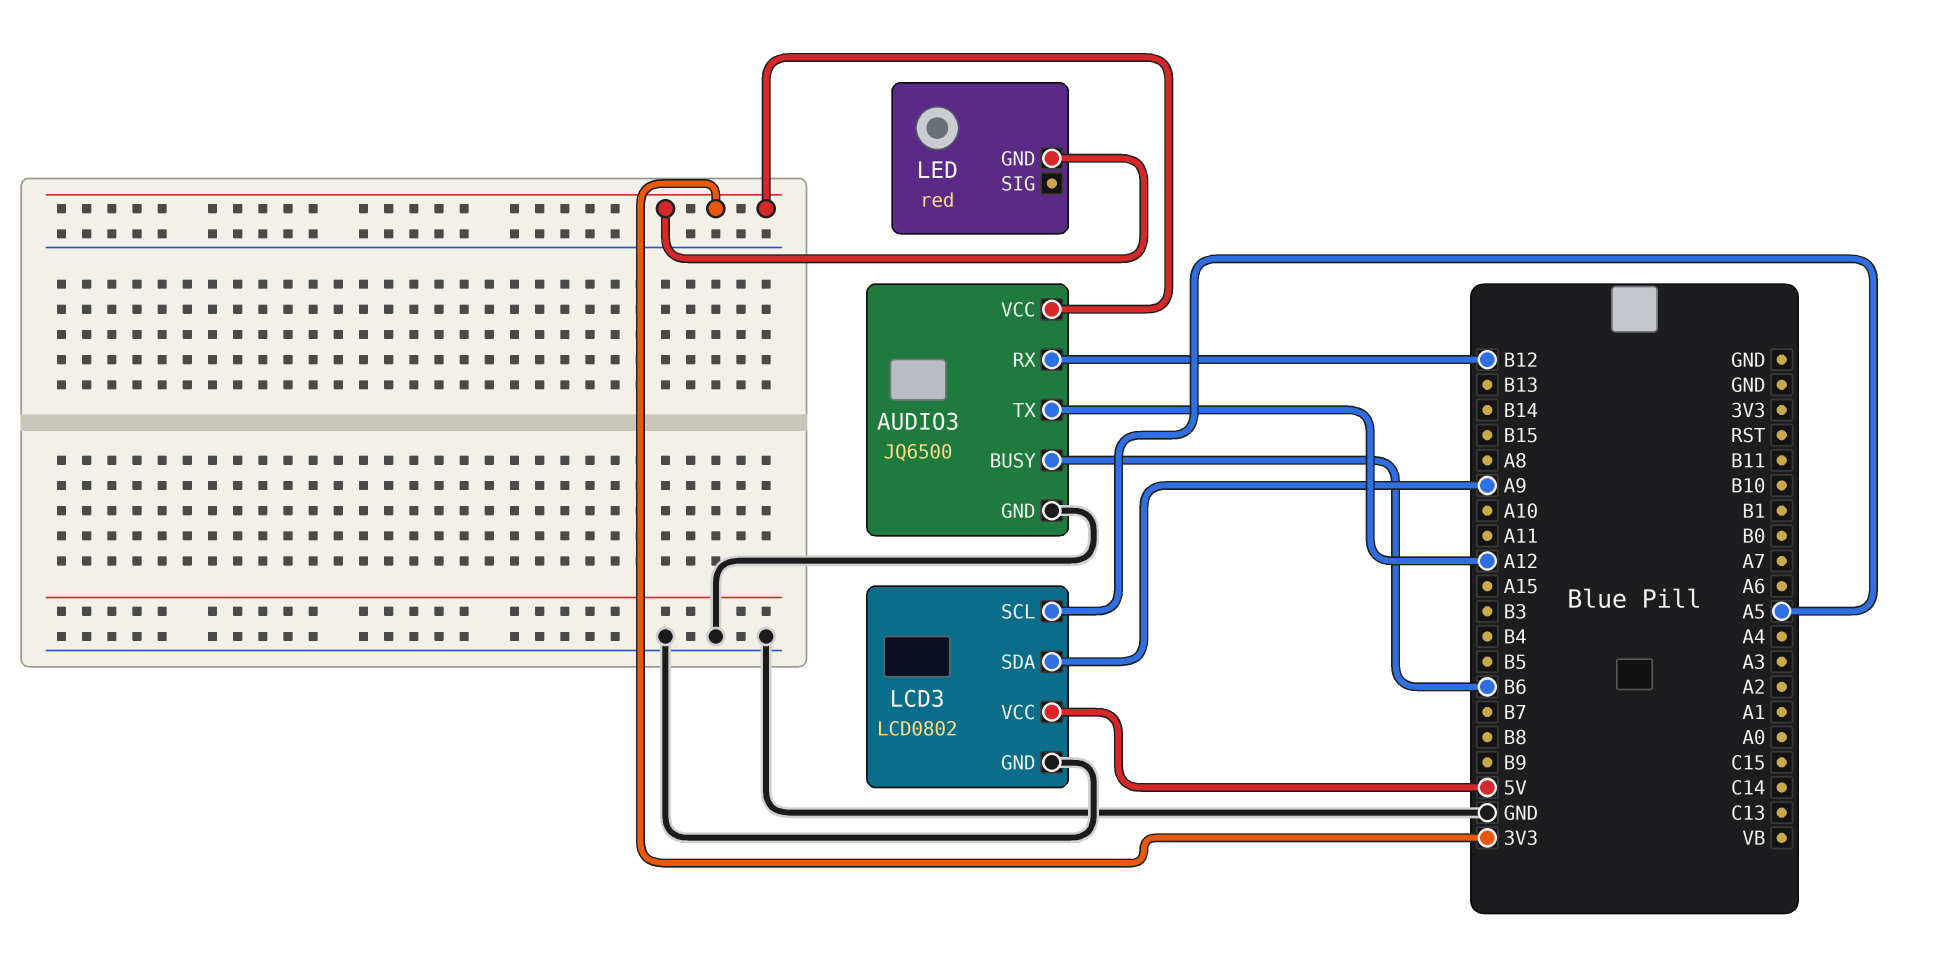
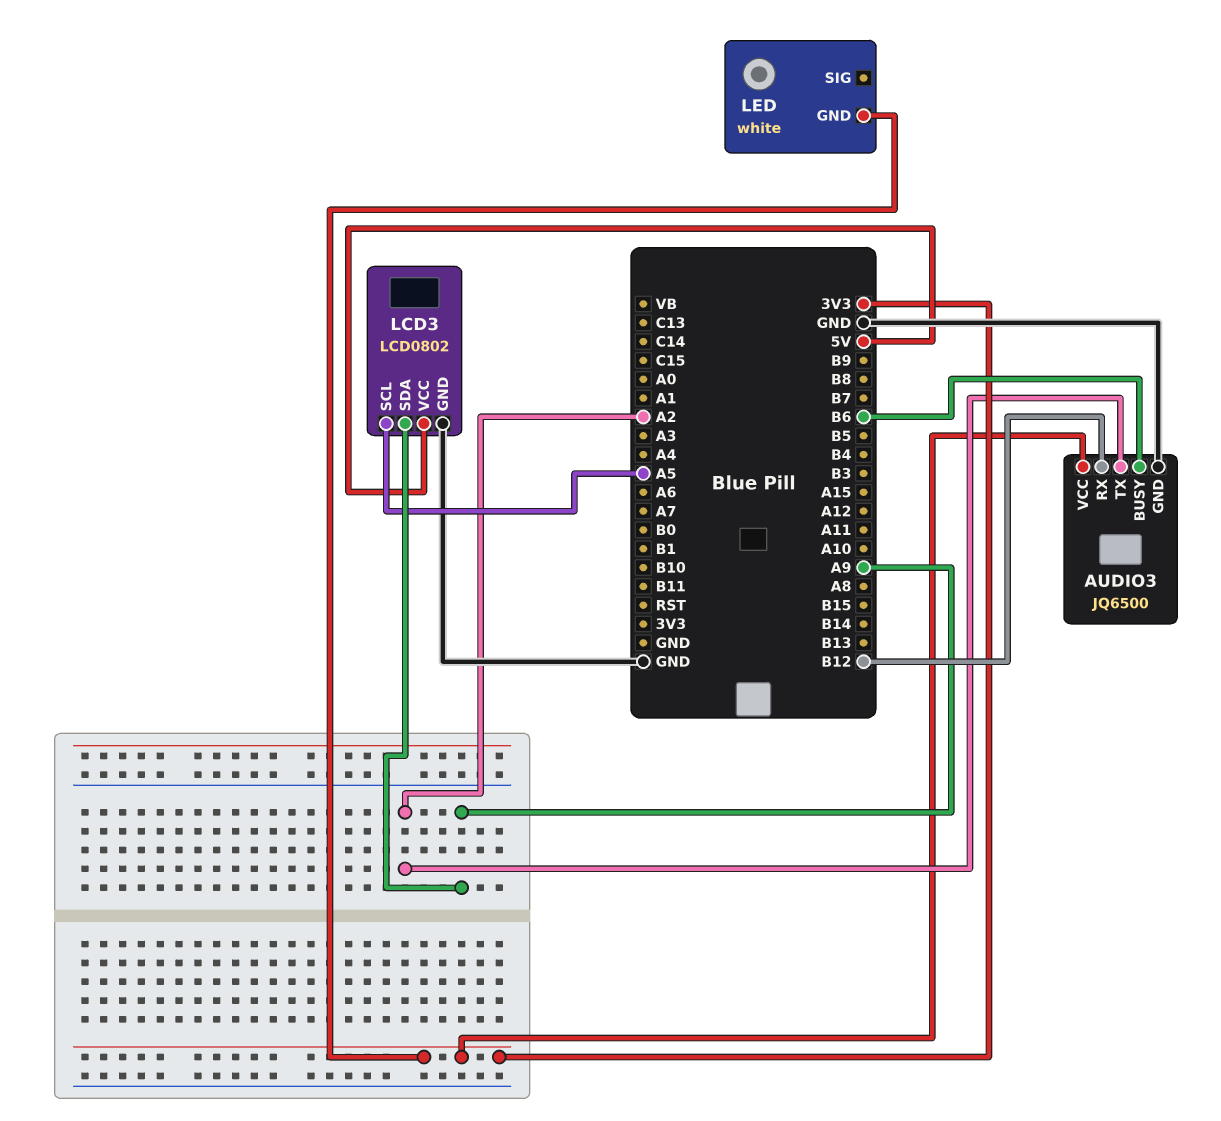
AUDIO3 pin TX: A12 -> A2
LED: red -> white

